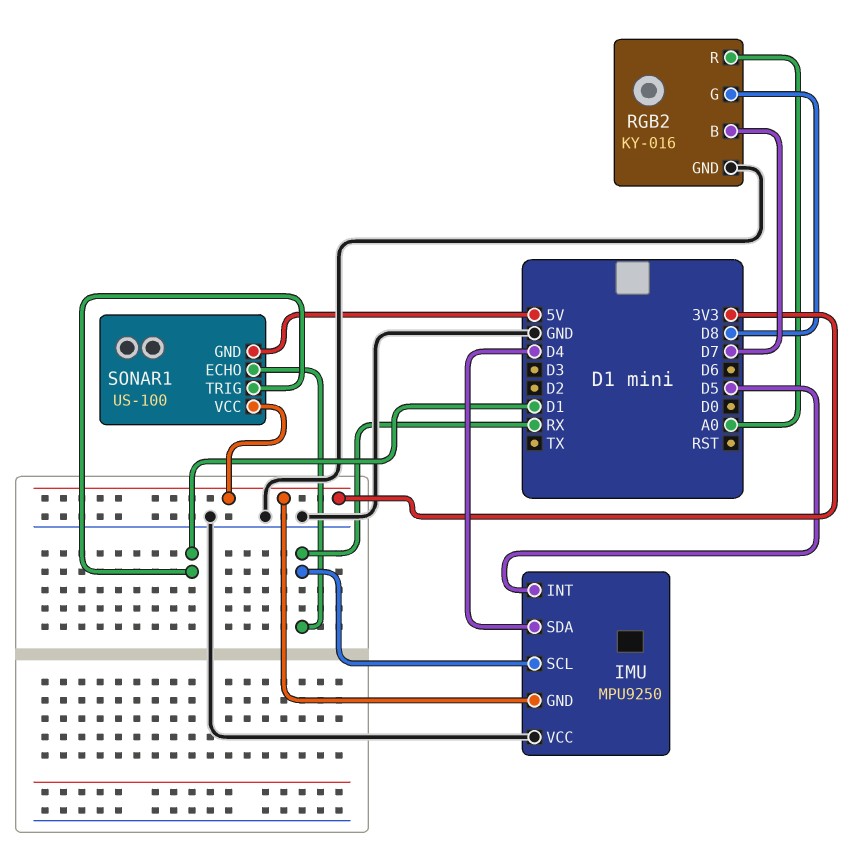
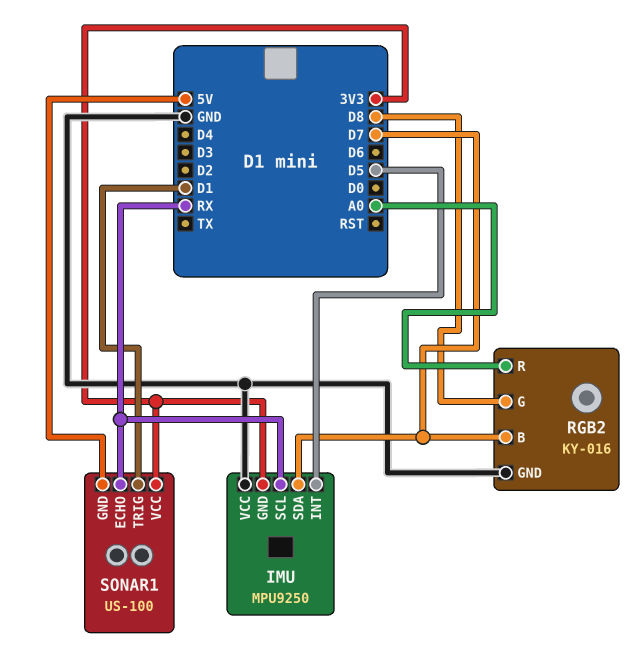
IMU pin SDA: D4 -> D7

